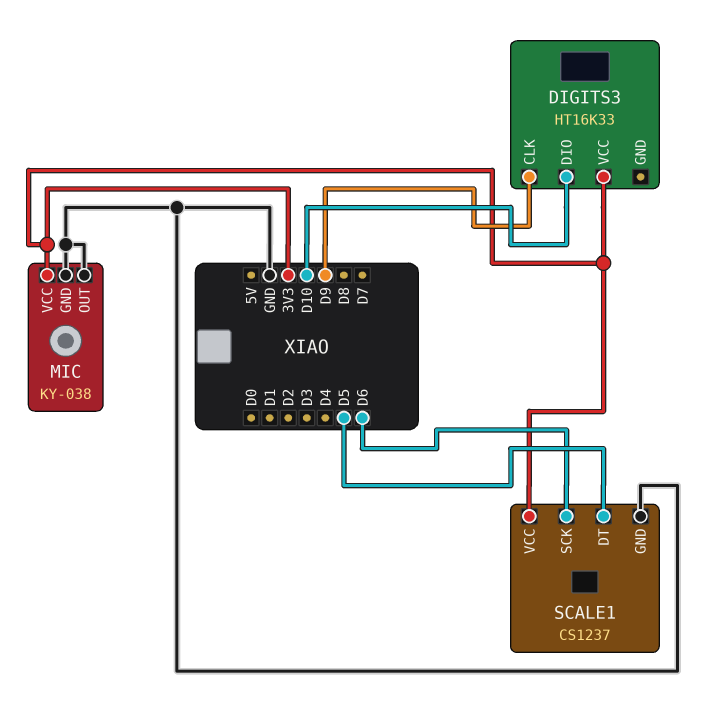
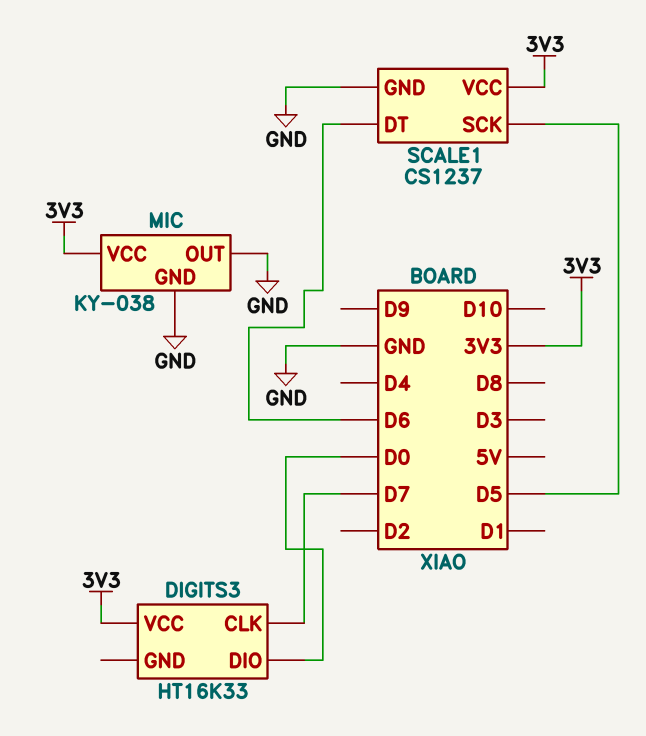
DIGITS3 pin CLK: D9 -> D7
DIGITS3 pin DIO: D10 -> D0
SCALE1 pin DT: D5 -> D6
SCALE1 pin SCK: D6 -> D5

